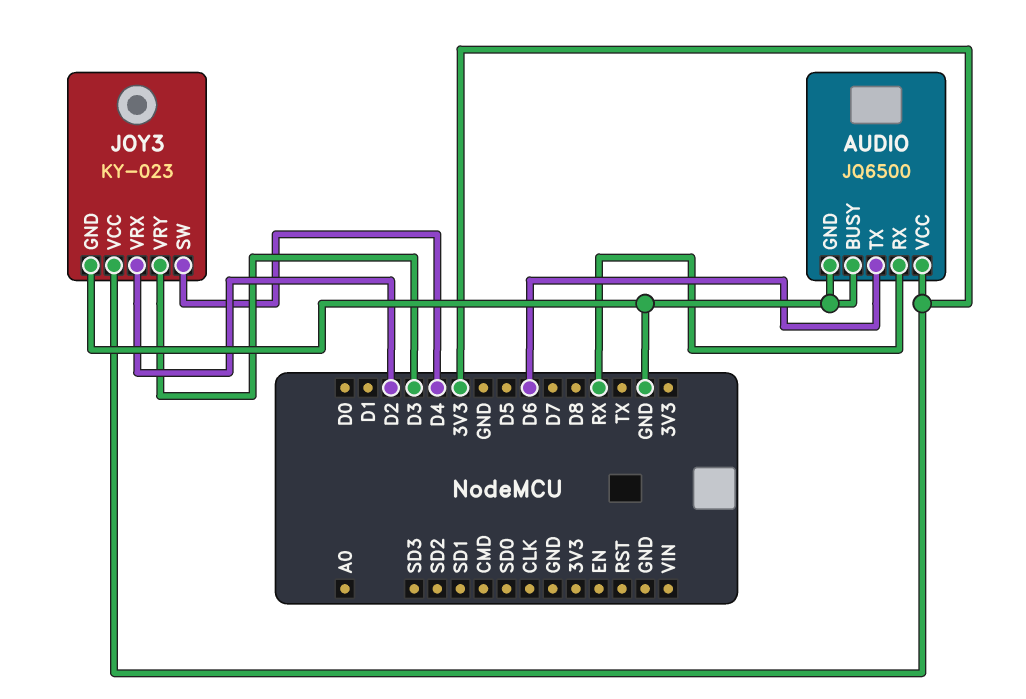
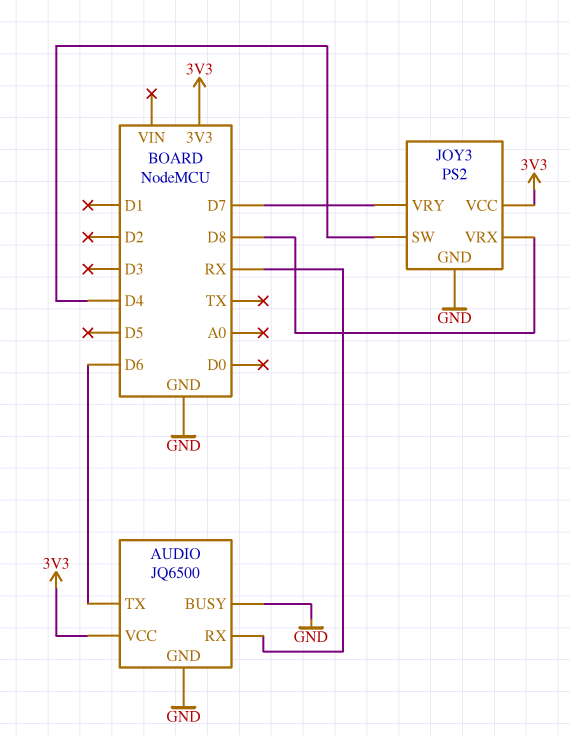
JOY3: KY-023 -> PS2
JOY3 pin VRX: D2 -> D8
JOY3 pin VRY: D3 -> D7

